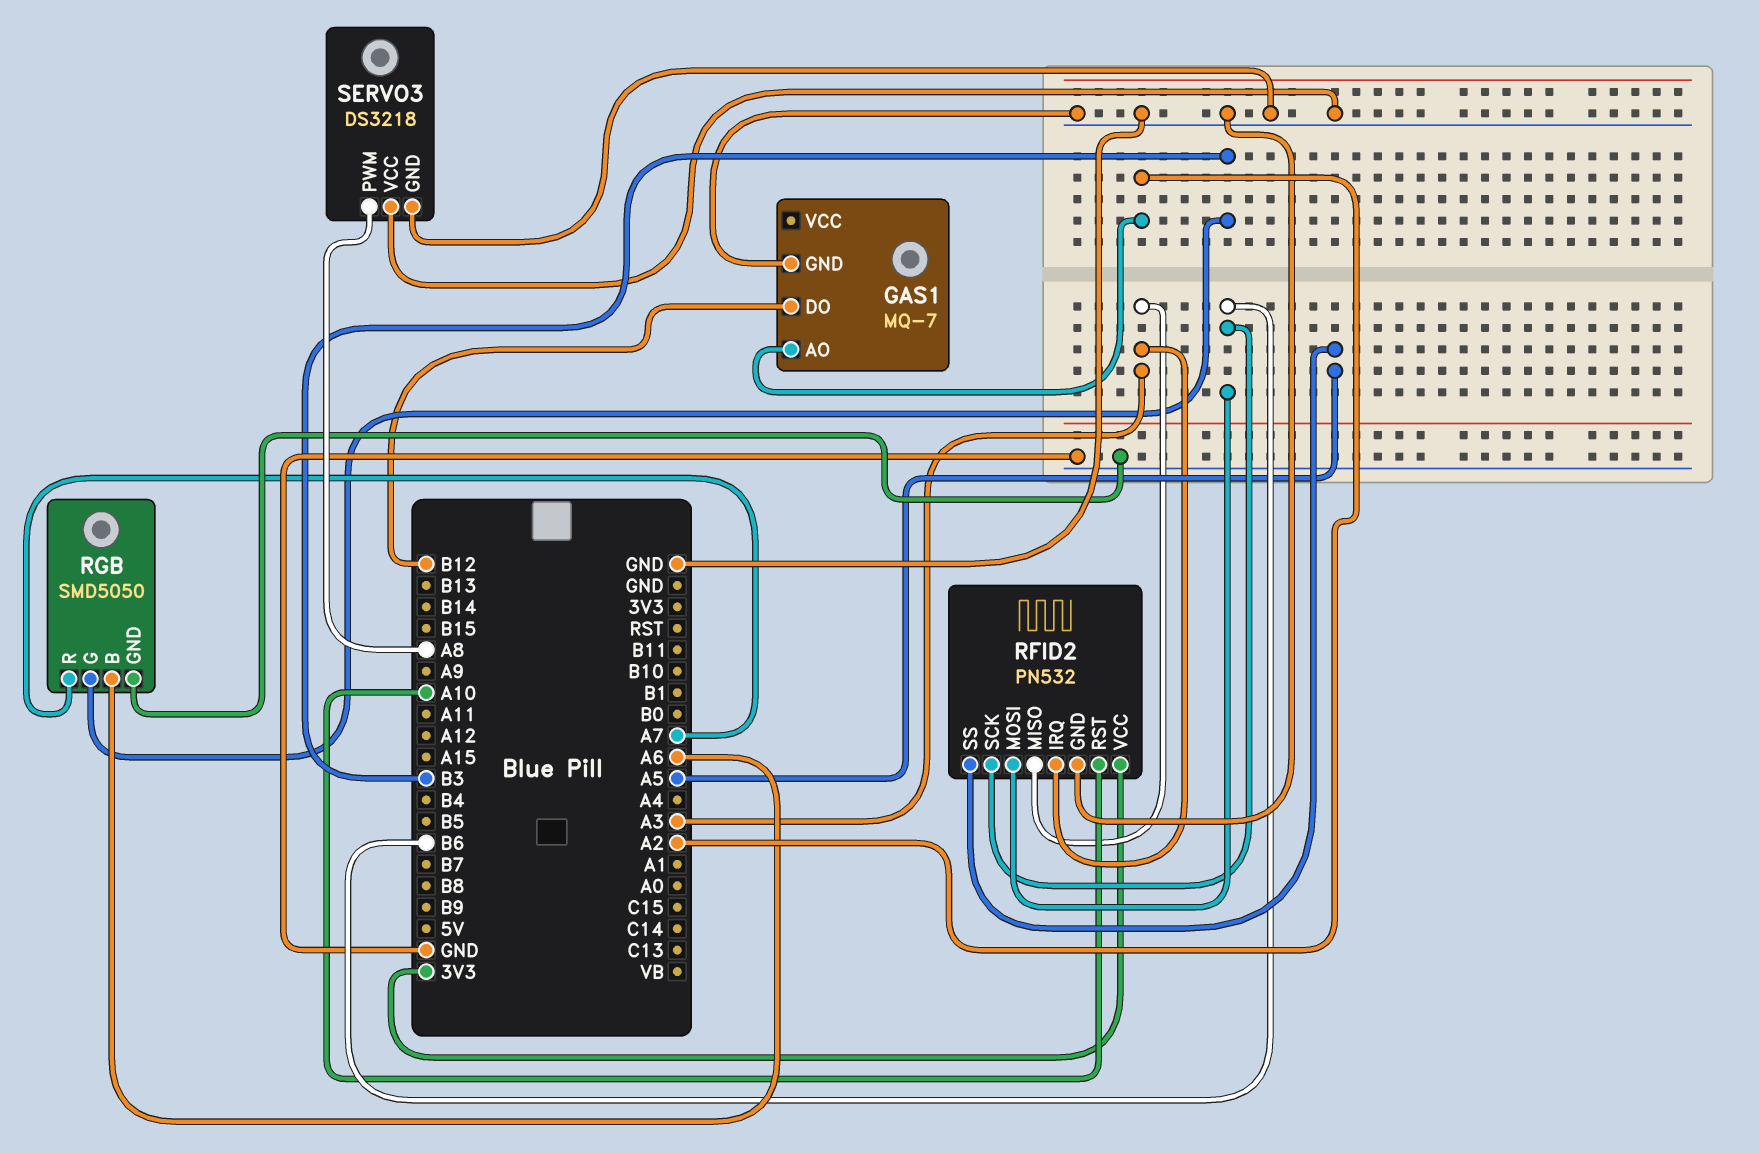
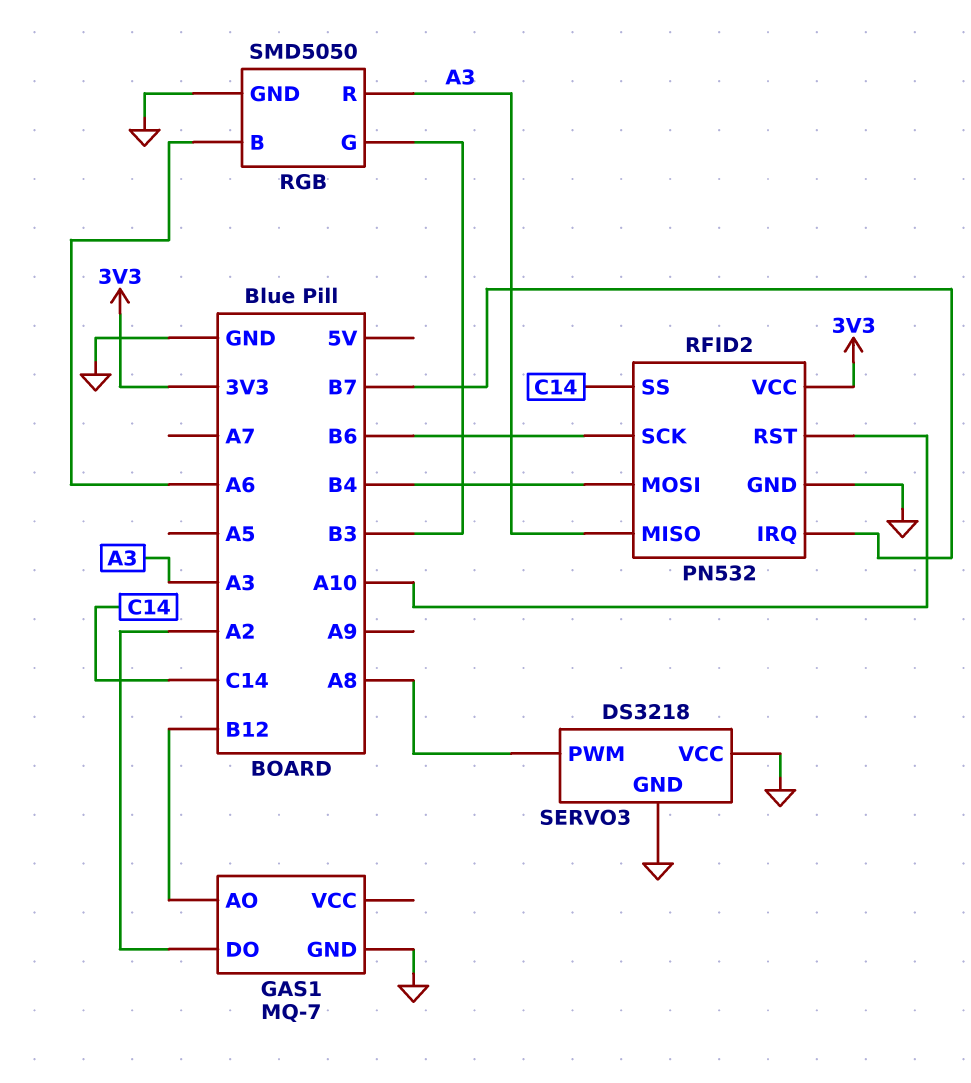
GAS1 pin AO: A2 -> B12
GAS1 pin DO: B12 -> A2
RFID2 pin IRQ: A3 -> B7
RFID2 pin MOSI: B6 -> B4
RFID2 pin SS: A5 -> C14
RGB pin R: A7 -> A3

